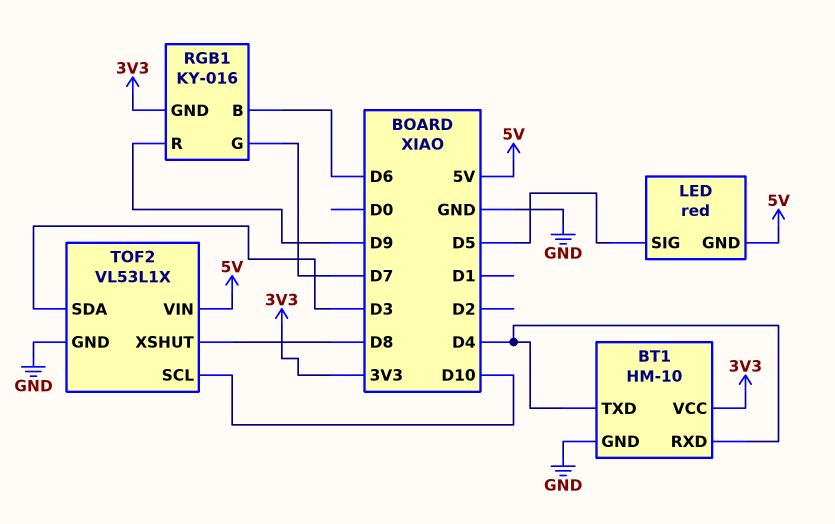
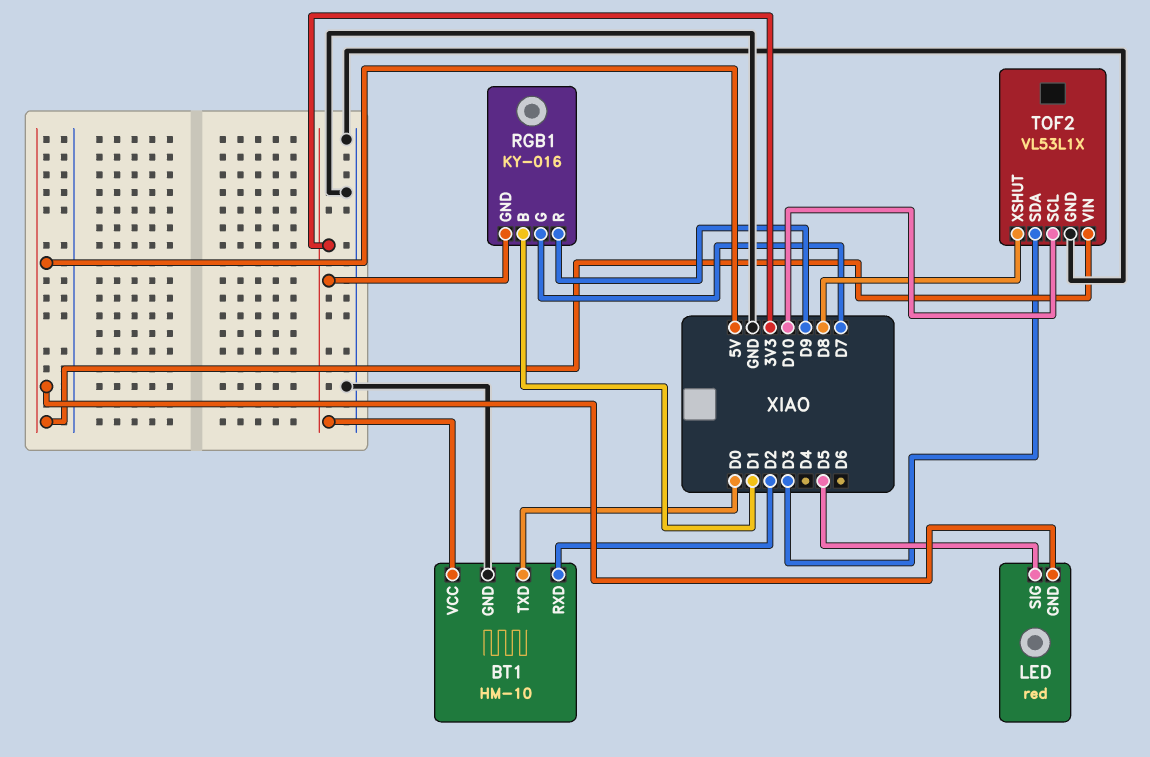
BT1 pin RXD: D4 -> D2
BT1 pin TXD: D4 -> D0
RGB1 pin B: D6 -> D1

